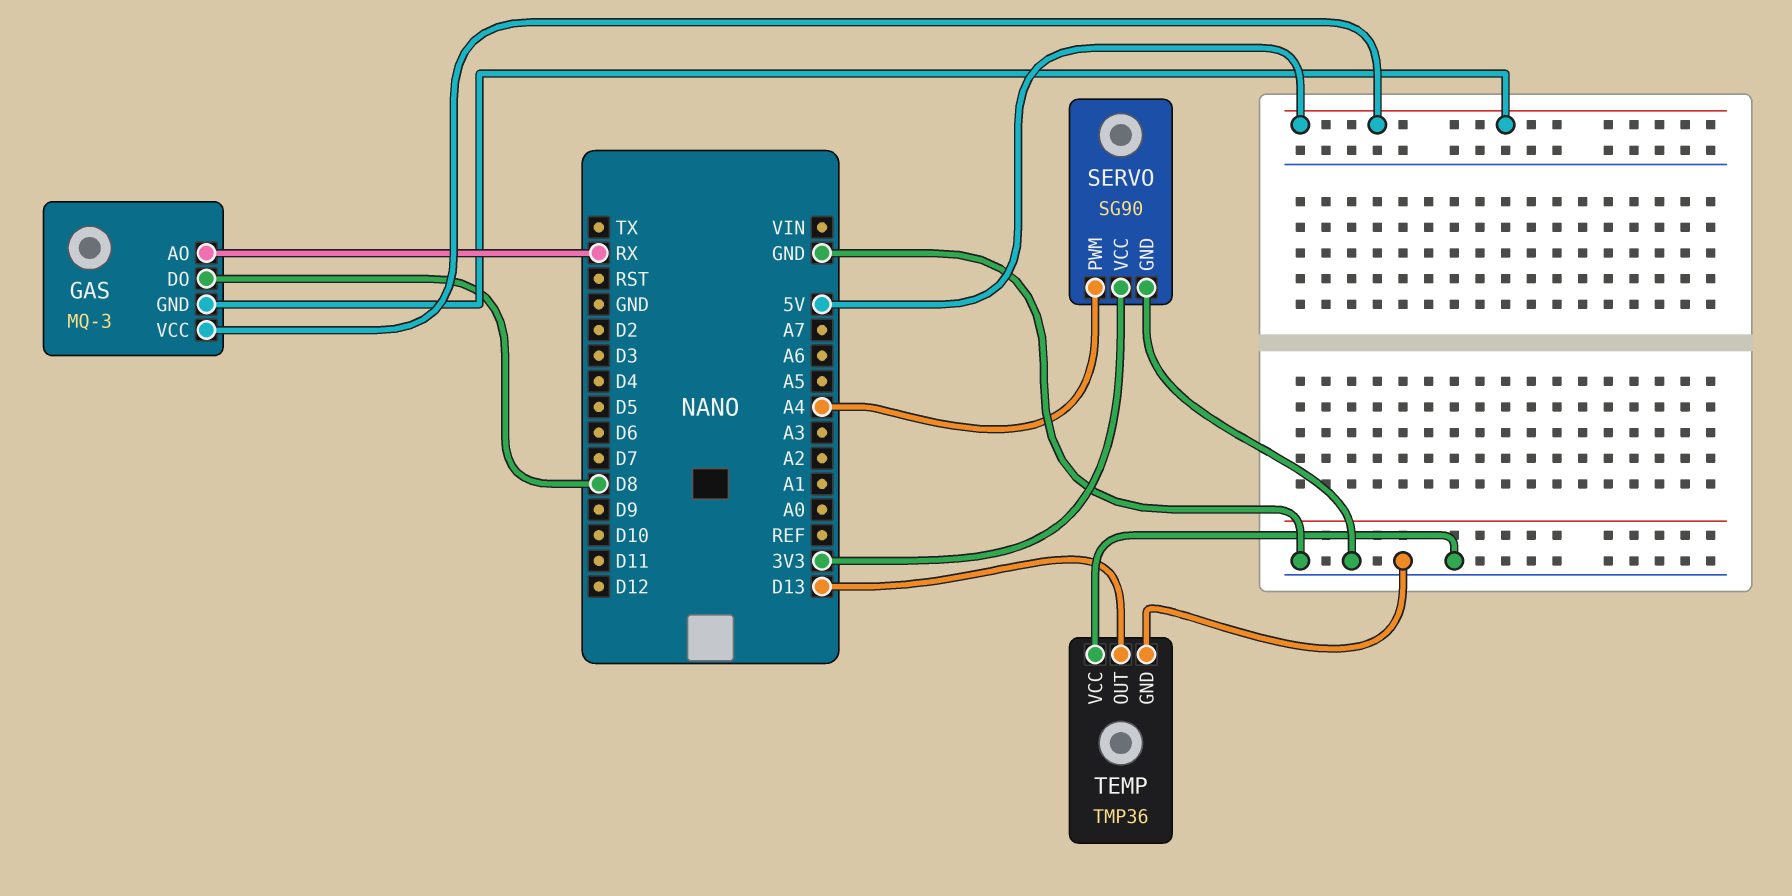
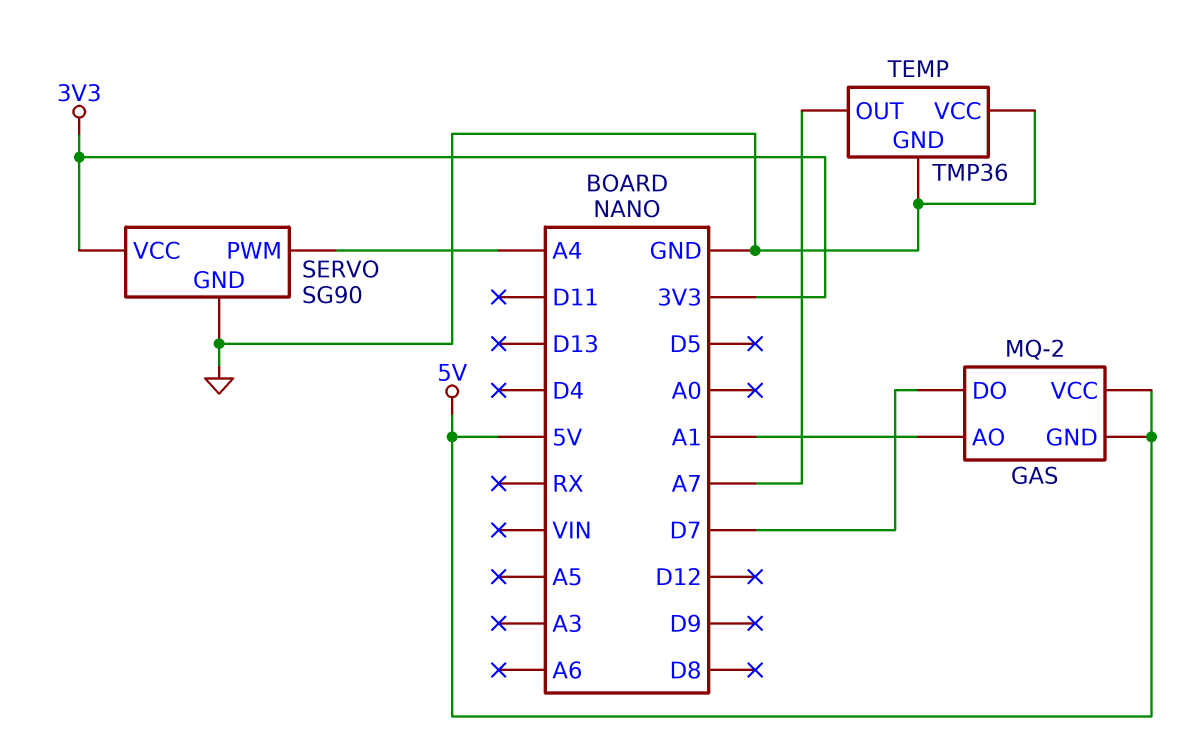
GAS: MQ-3 -> MQ-2
GAS pin AO: RX -> A1
GAS pin DO: D8 -> D7
TEMP pin OUT: D13 -> A7

